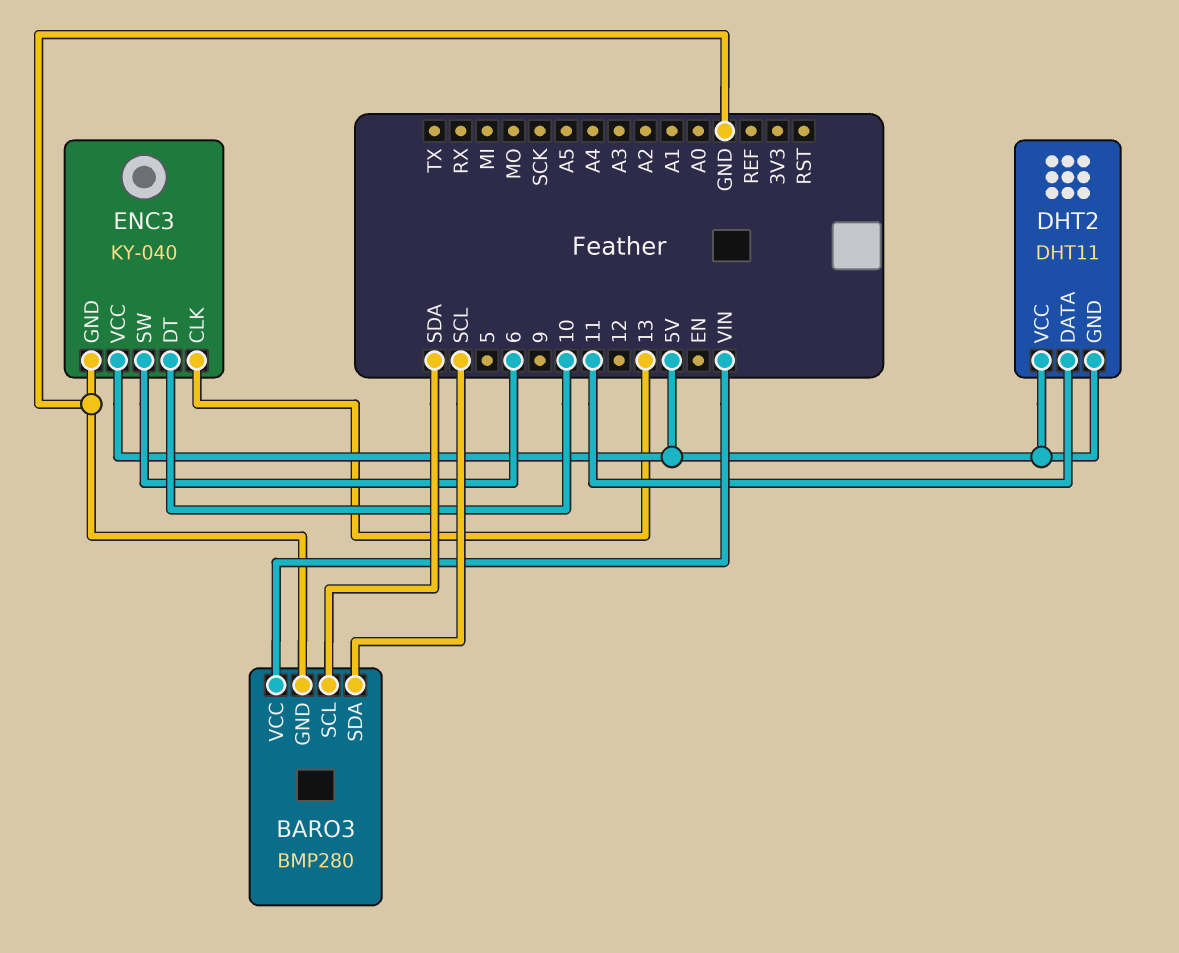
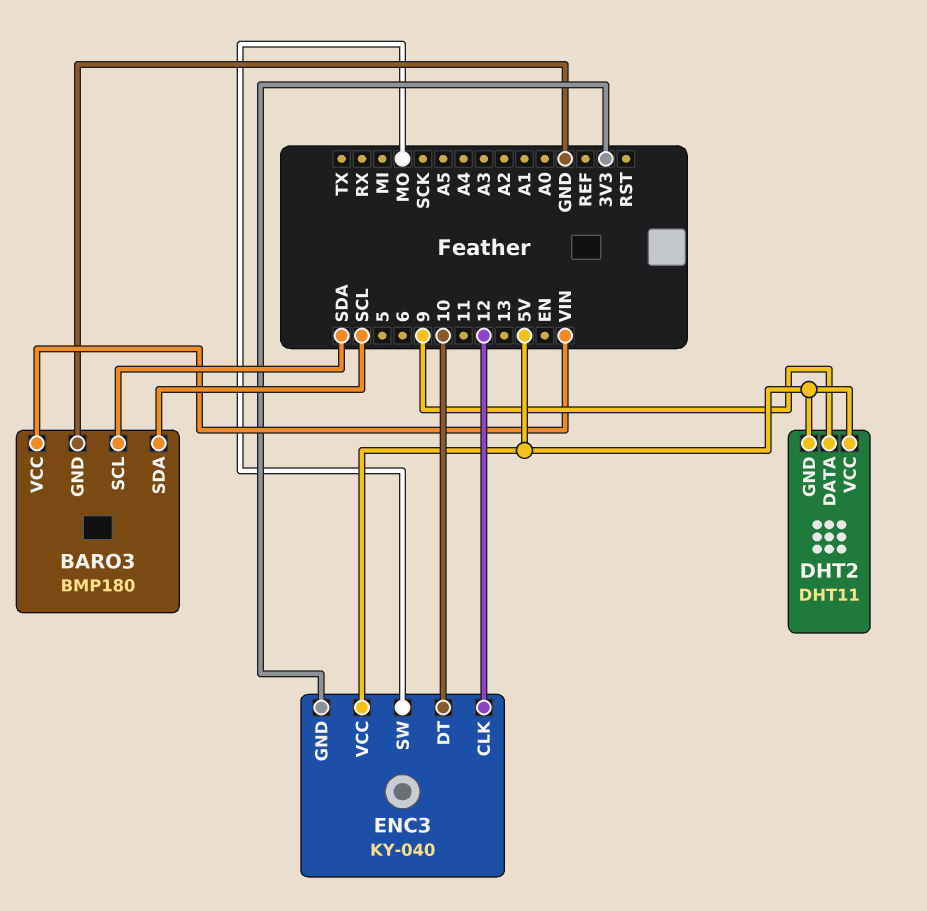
BARO3: BMP280 -> BMP180
DHT2 pin DATA: 11 -> 9
ENC3 pin CLK: 13 -> 12
ENC3 pin GND: GND -> 3V3
ENC3 pin SW: 6 -> MO

